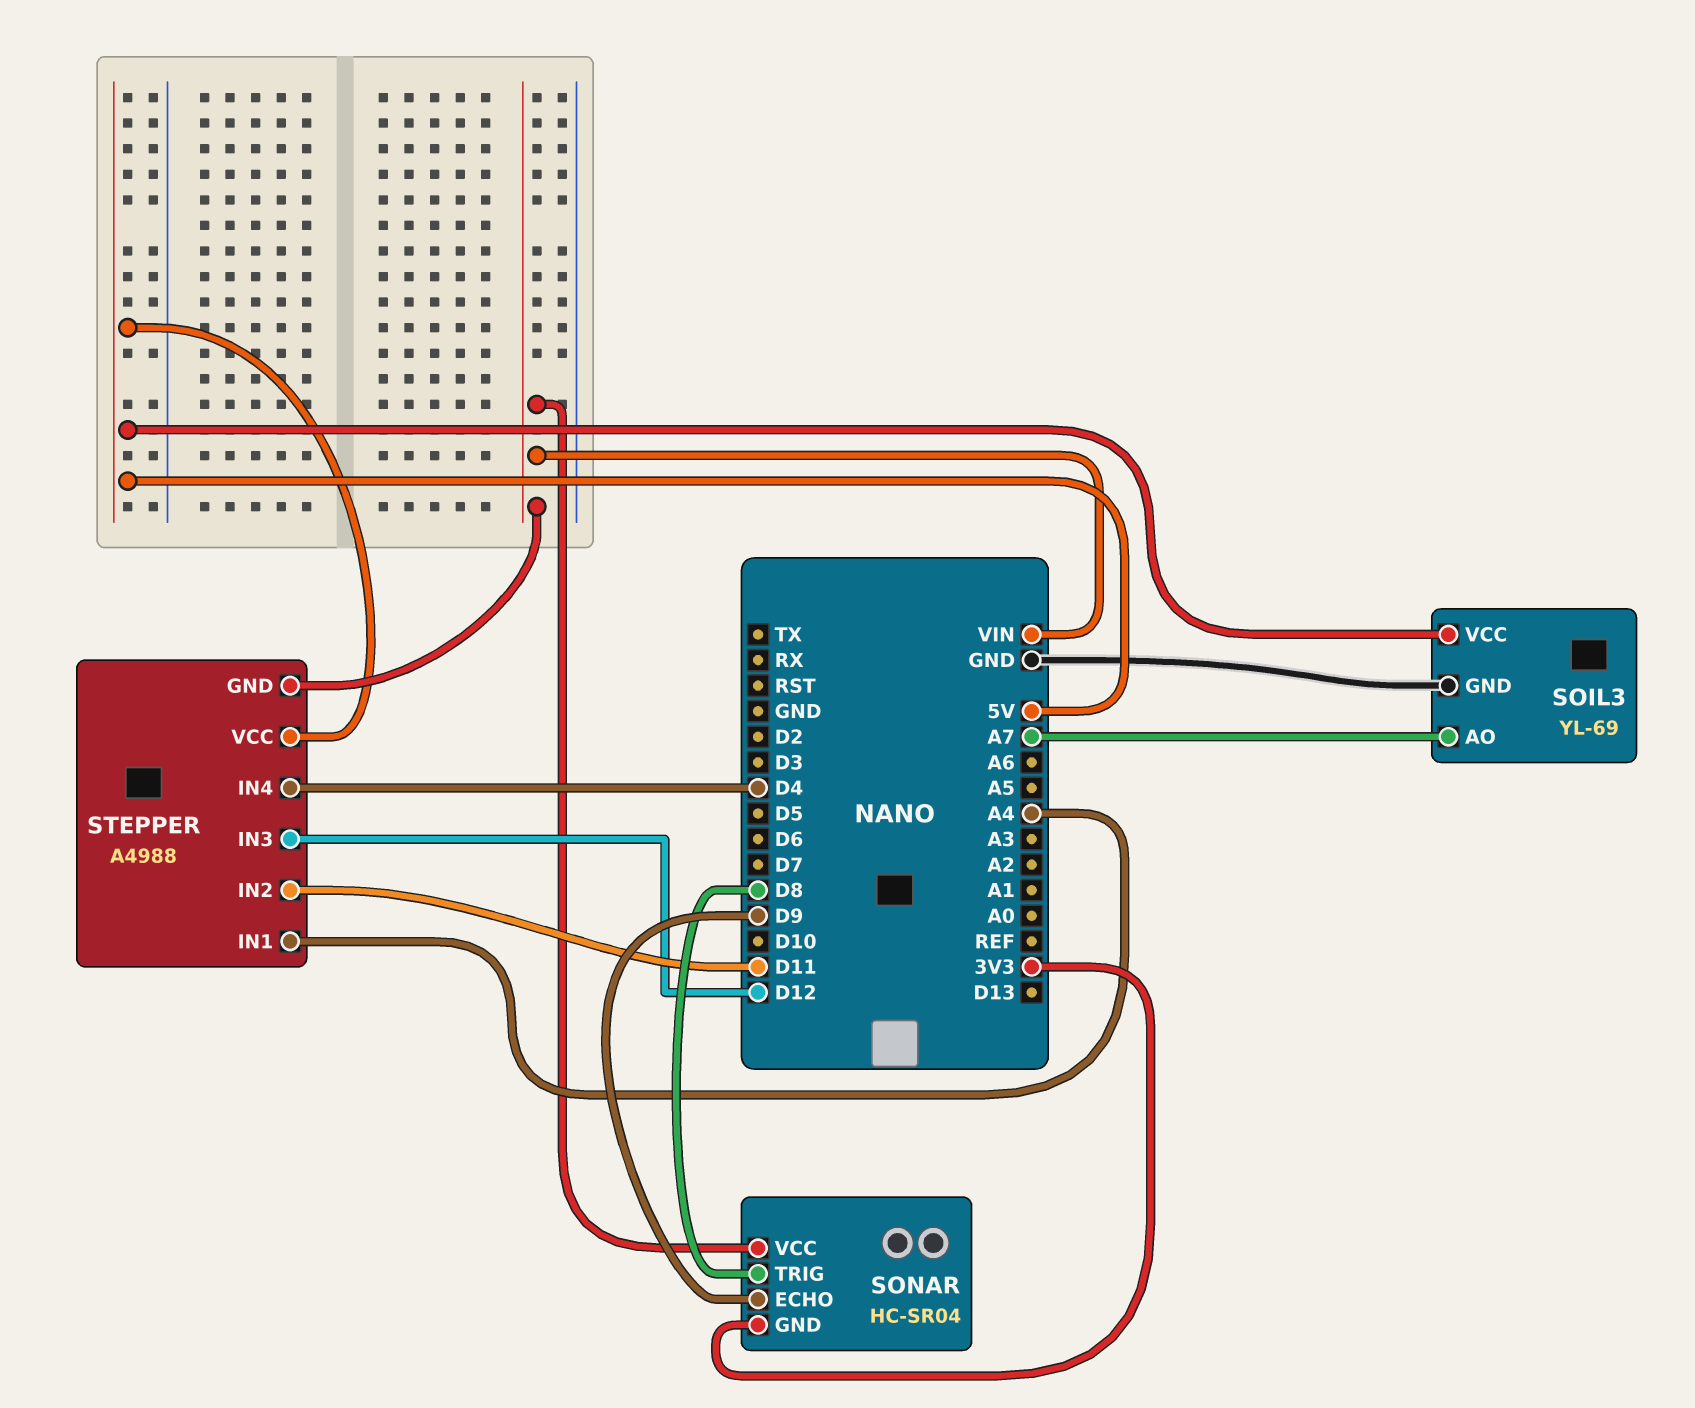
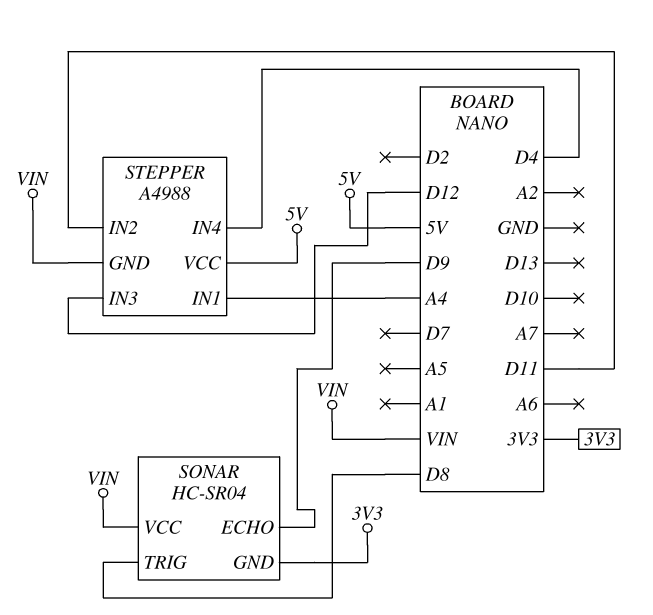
SOIL3: YL-69 -> none
SOIL3 pin AO: A7 -> none
SOIL3 pin GND: GND -> none
SOIL3 pin VCC: 5V -> none

